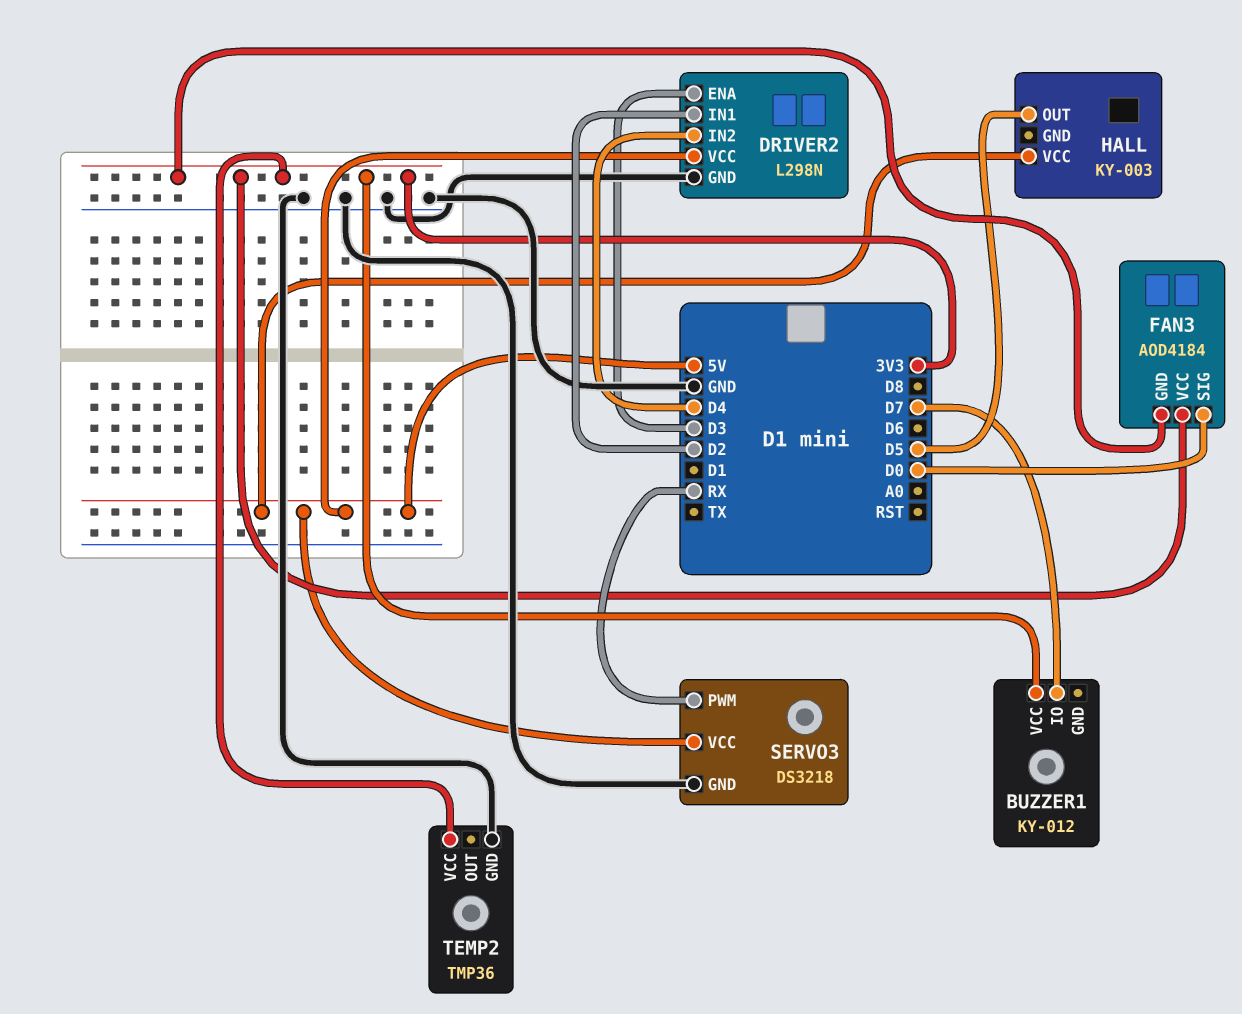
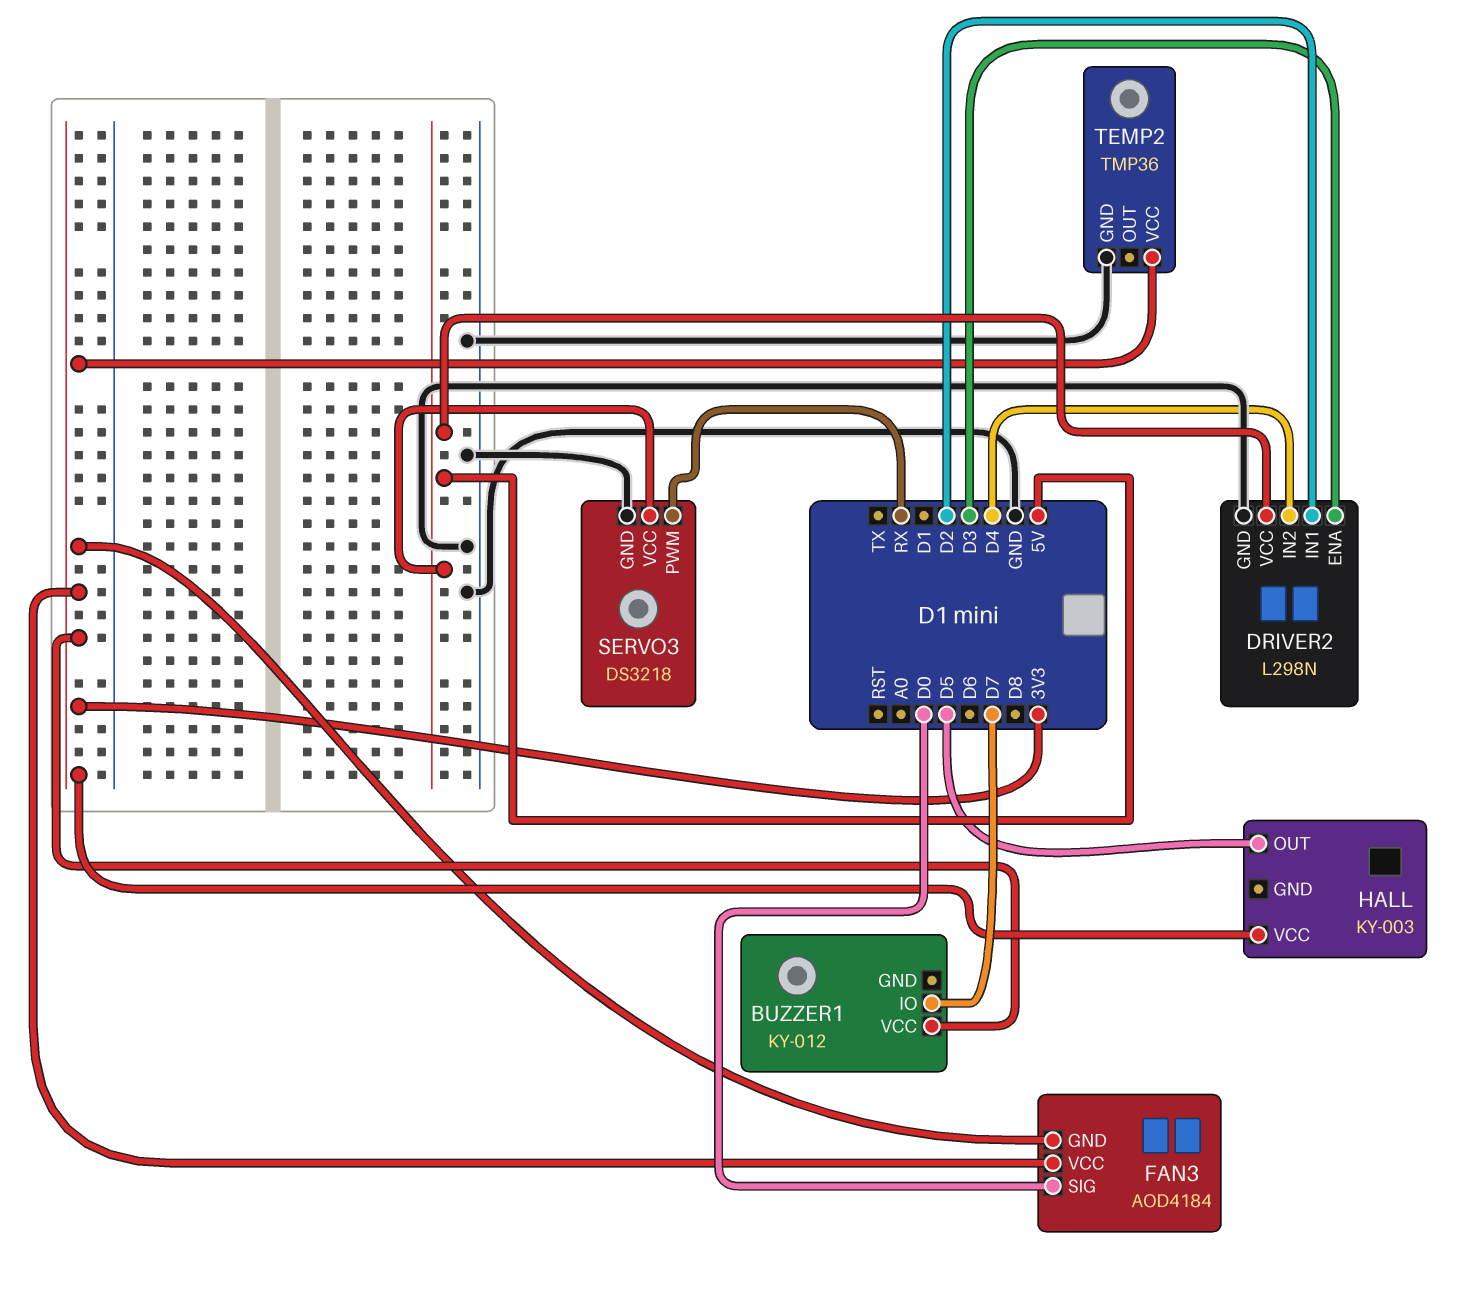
HALL pin VCC: 5V -> 3V3

